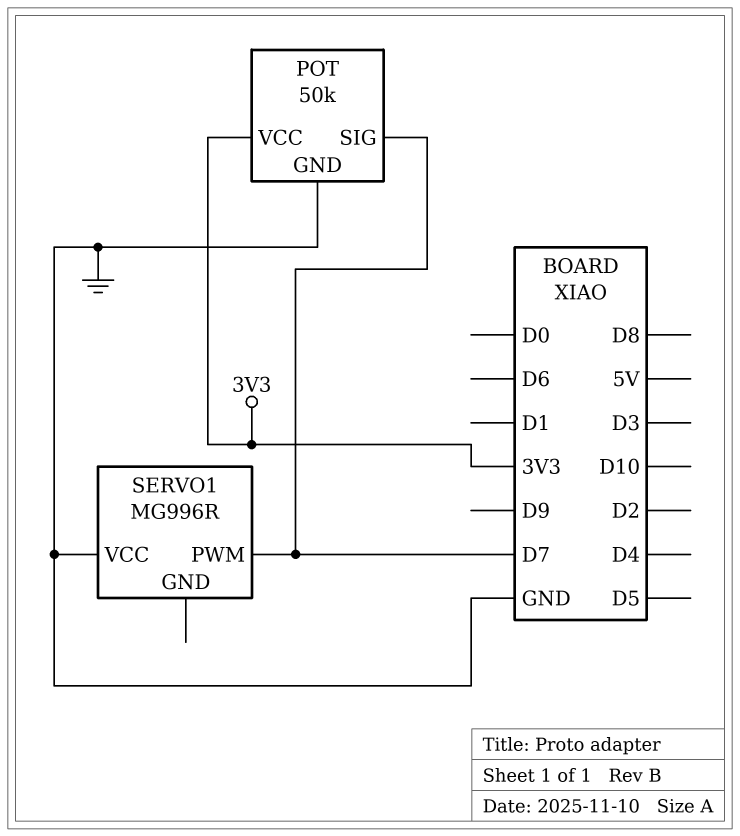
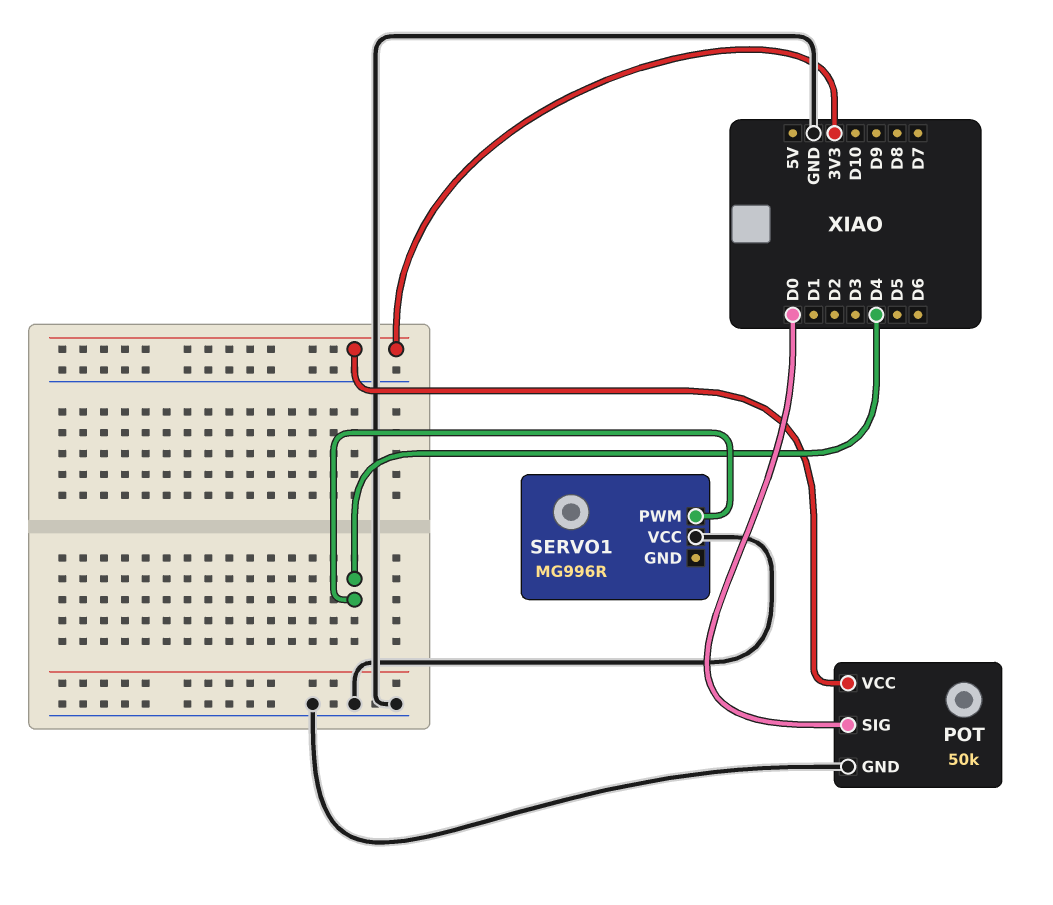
POT pin SIG: D7 -> D0
SERVO1 pin PWM: D7 -> D4

